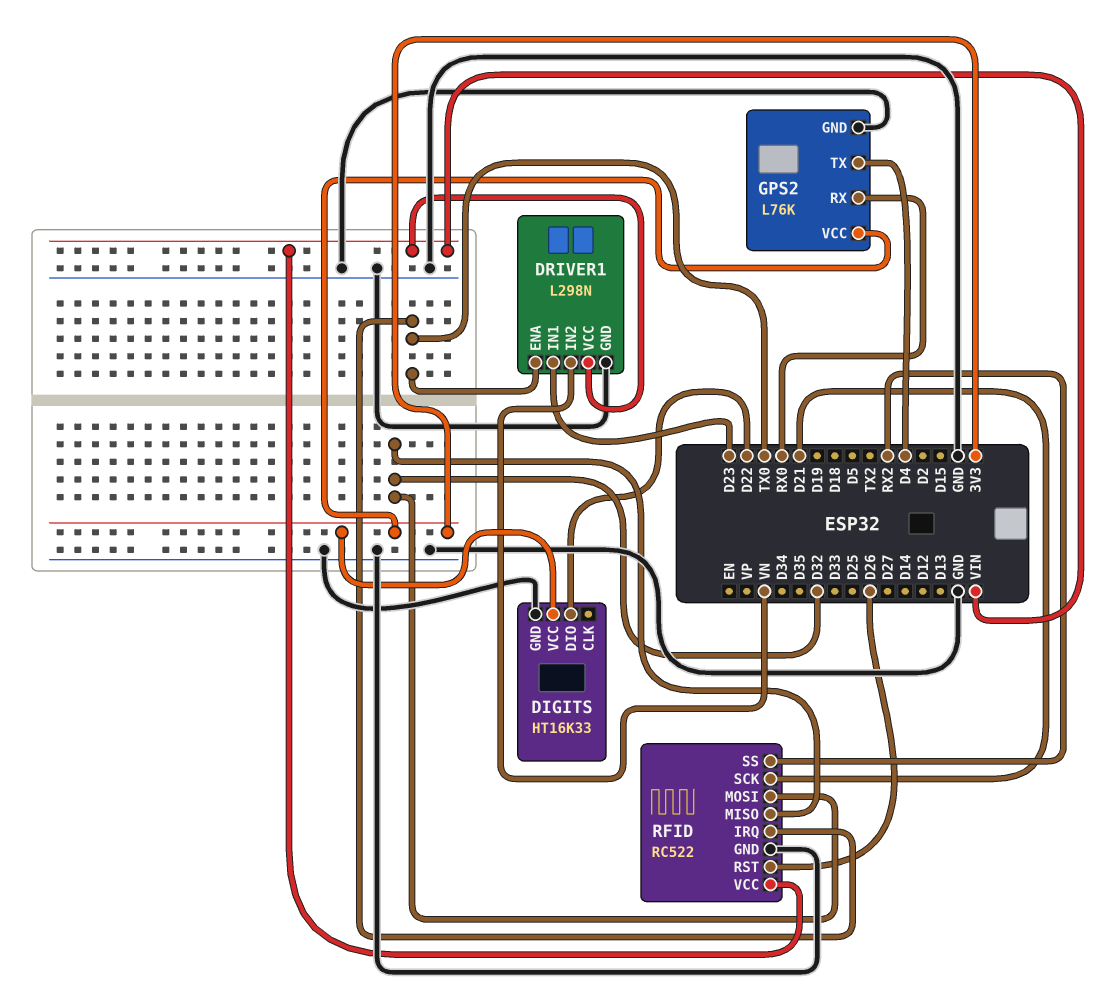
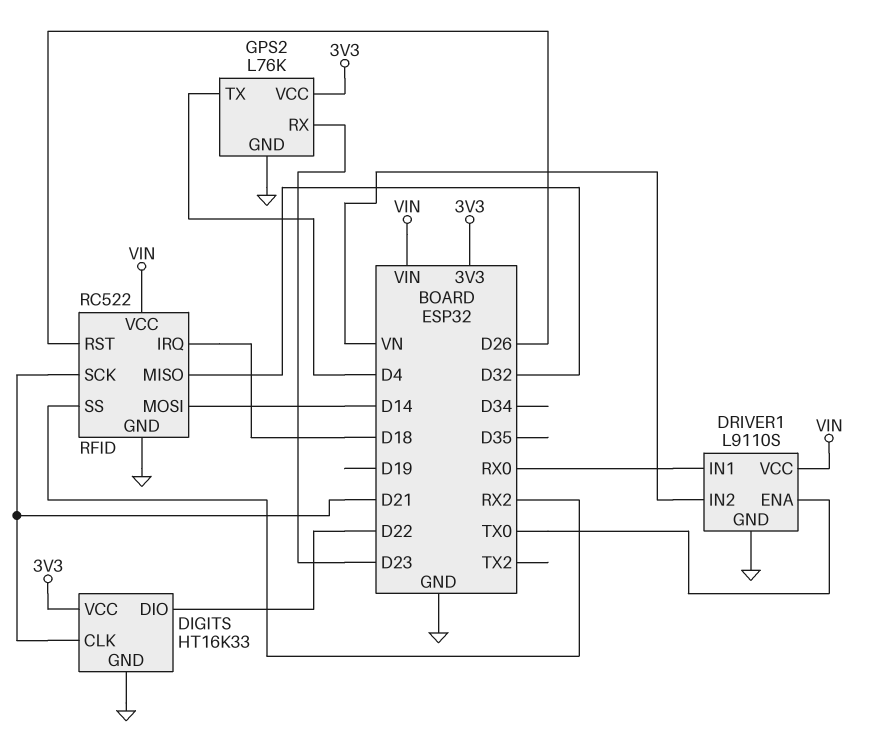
DIGITS pin CLK: none -> D21
DRIVER1: L298N -> L9110S
DRIVER1 pin IN1: D23 -> RX0
GPS2 pin RX: RX0 -> D23
RFID pin IRQ: TX0 -> D18
RFID pin MOSI: D32 -> D14

